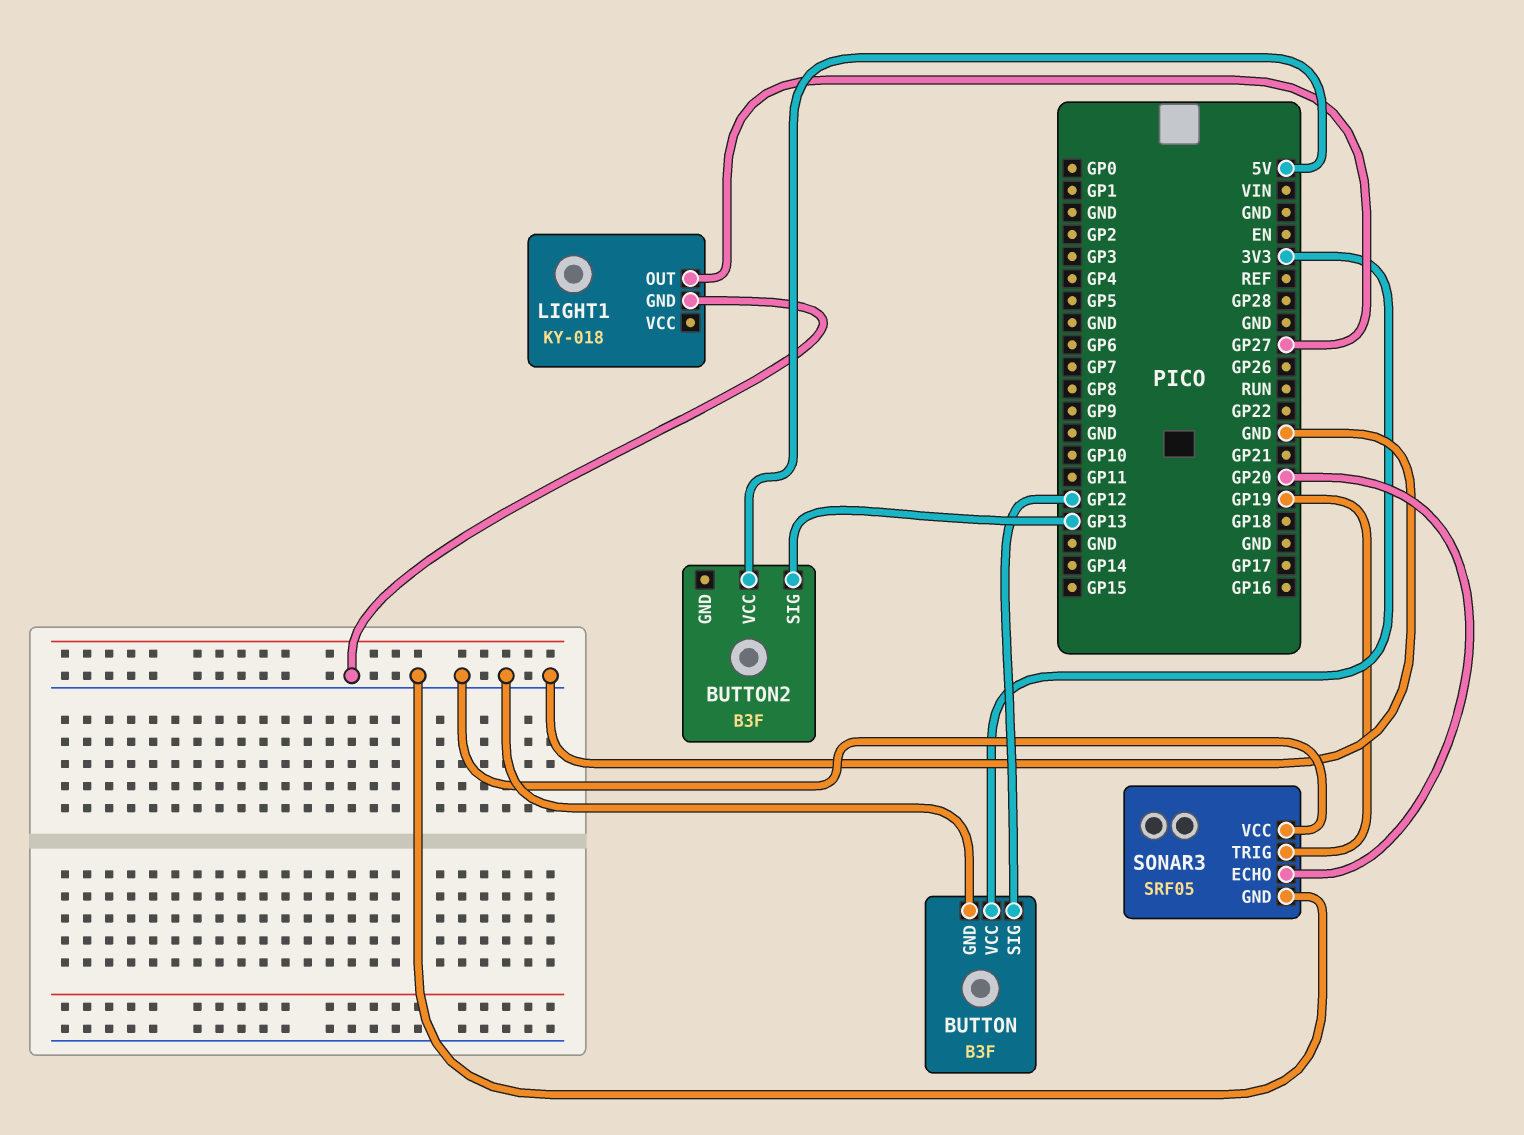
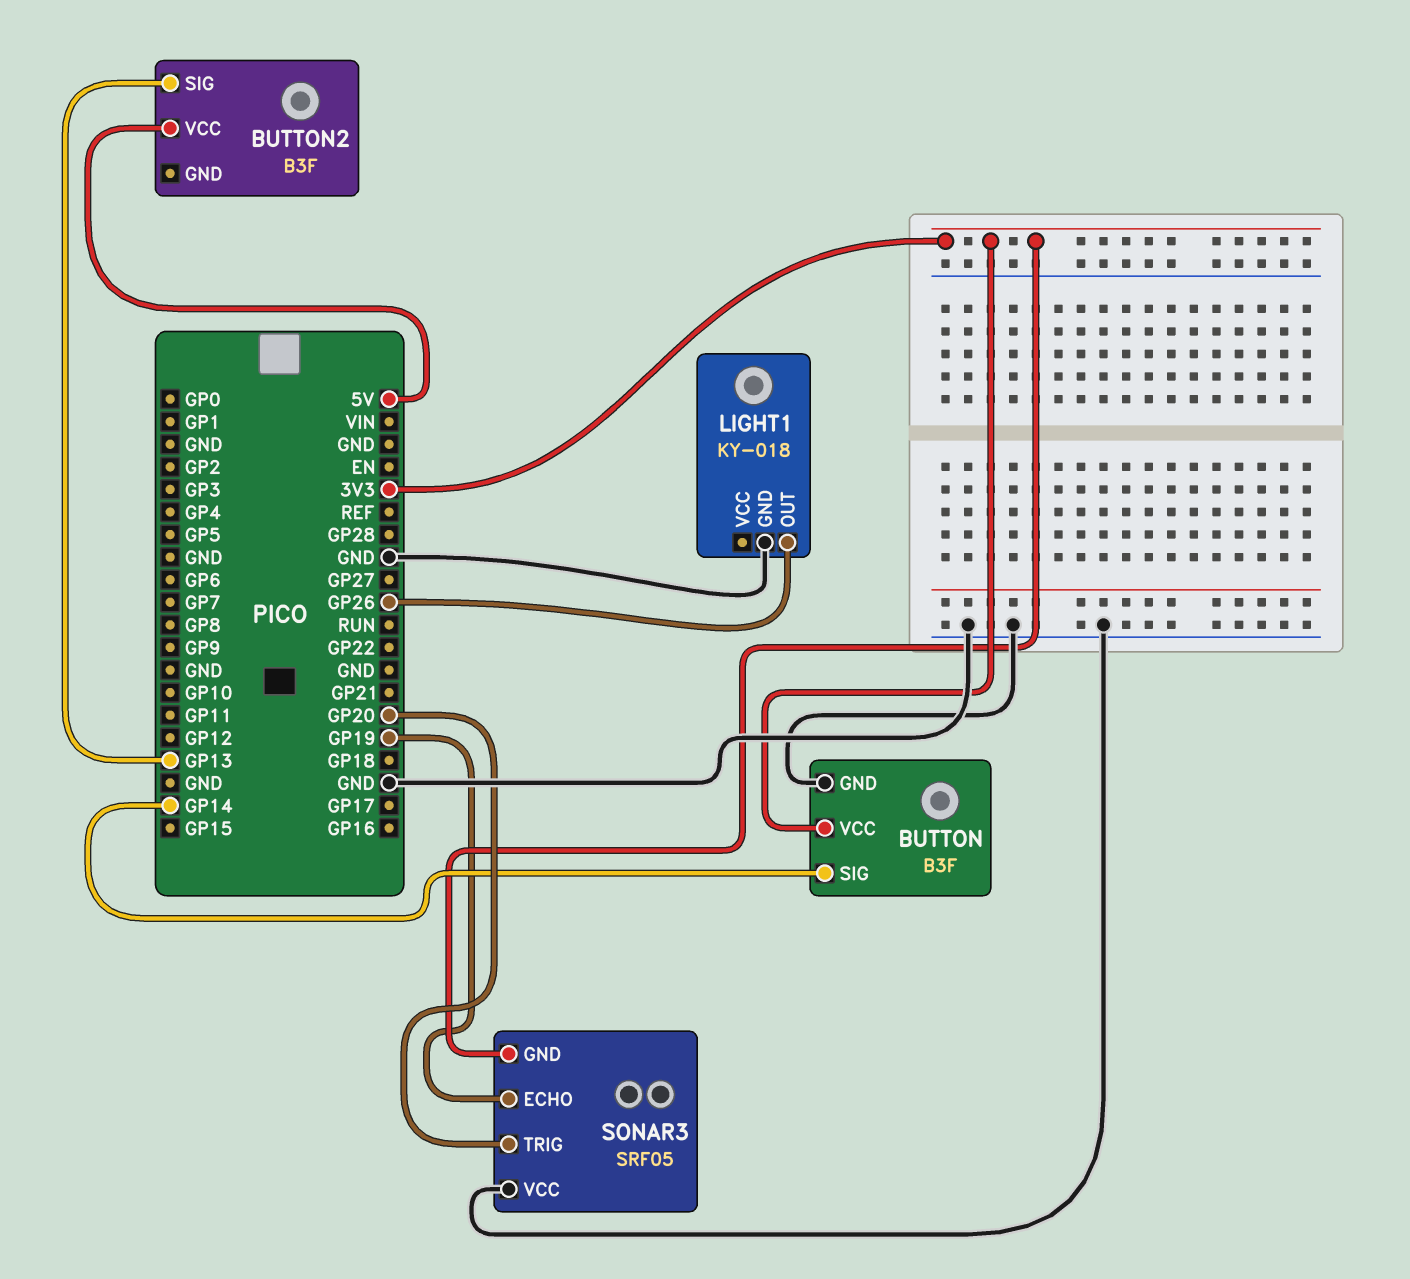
BUTTON pin SIG: GP12 -> GP14
LIGHT1 pin OUT: GP27 -> GP26
SONAR3 pin ECHO: GP20 -> GP19
SONAR3 pin GND: GND -> 3V3
SONAR3 pin TRIG: GP19 -> GP20

